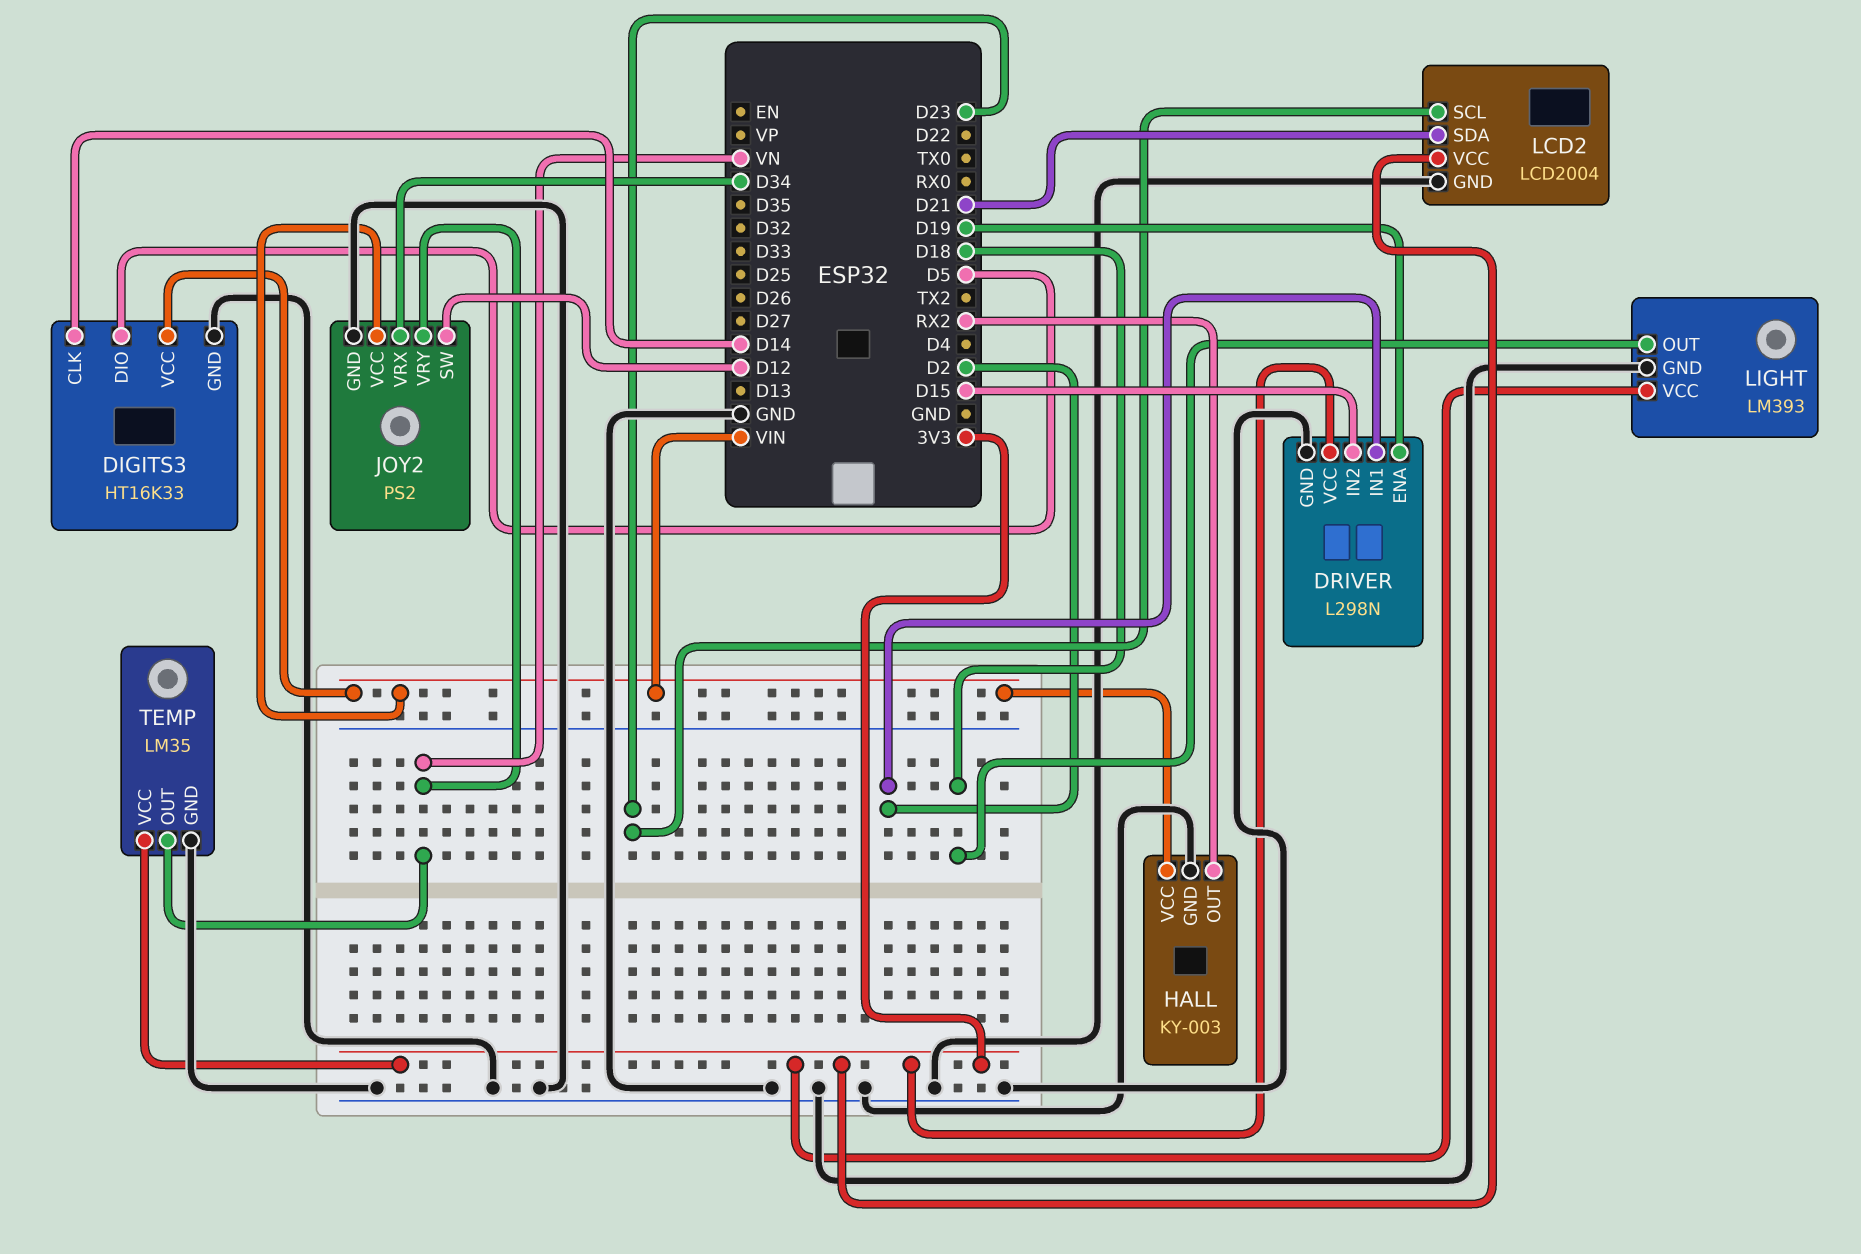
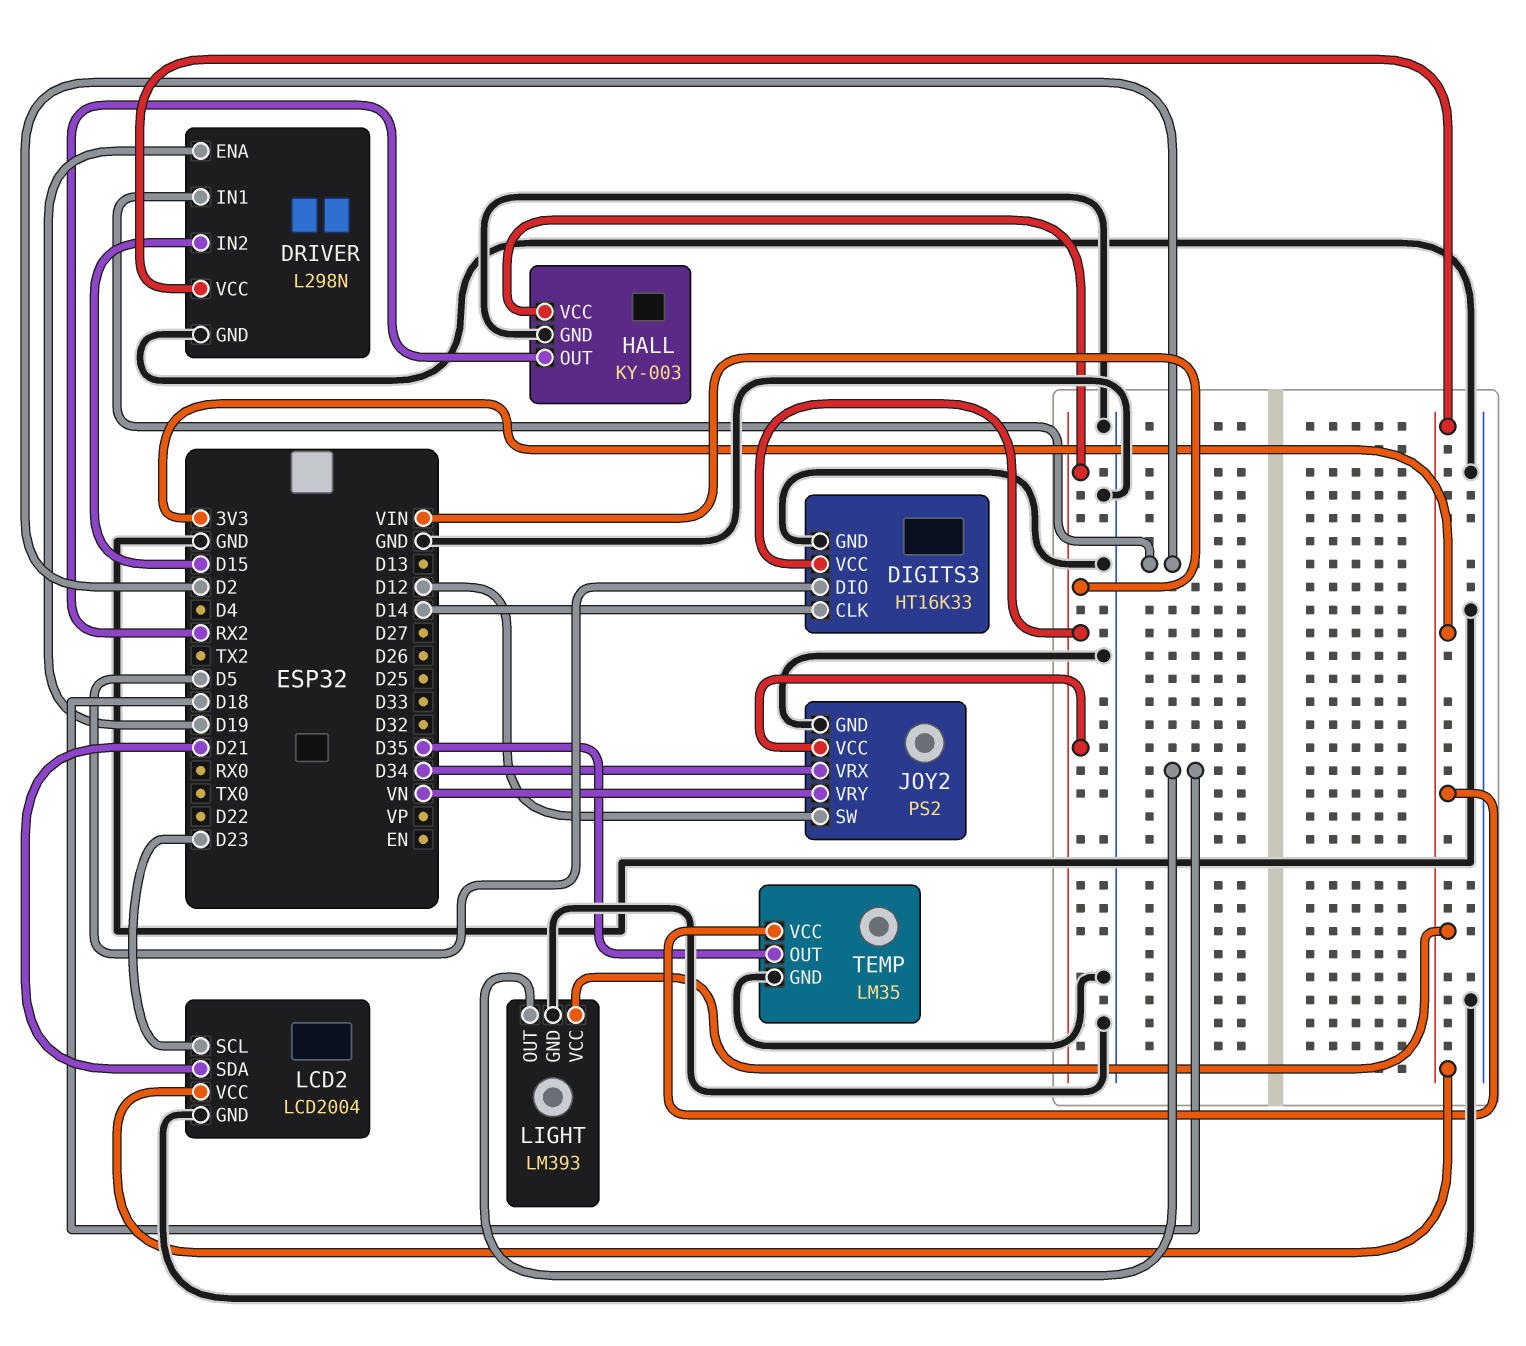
TEMP pin OUT: VN -> D35

